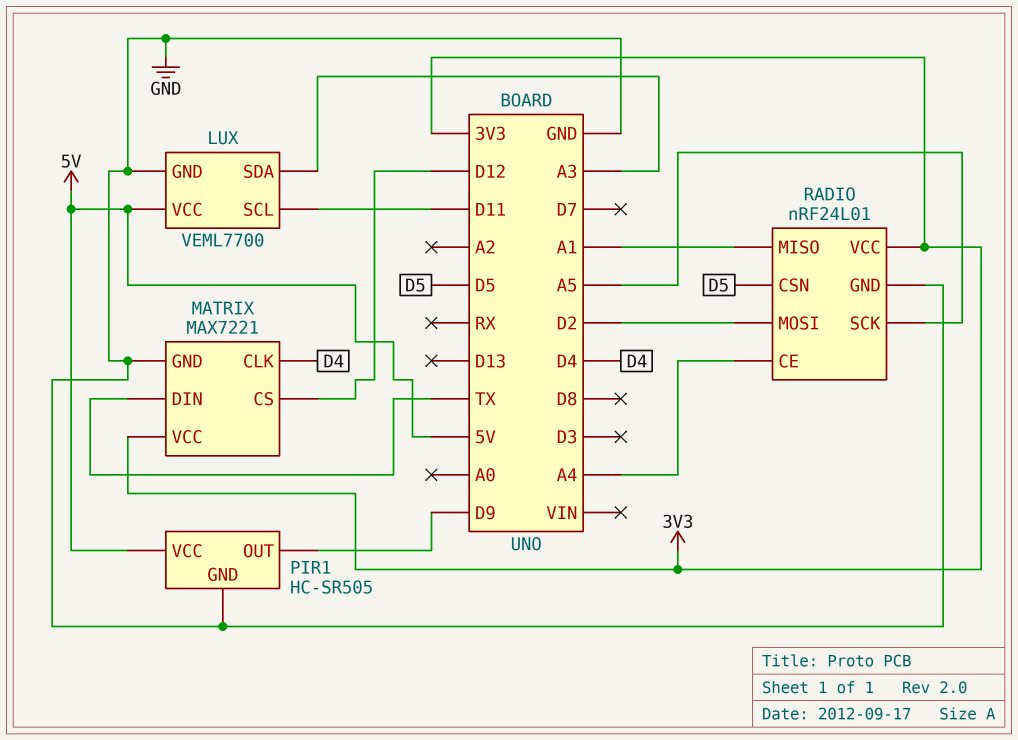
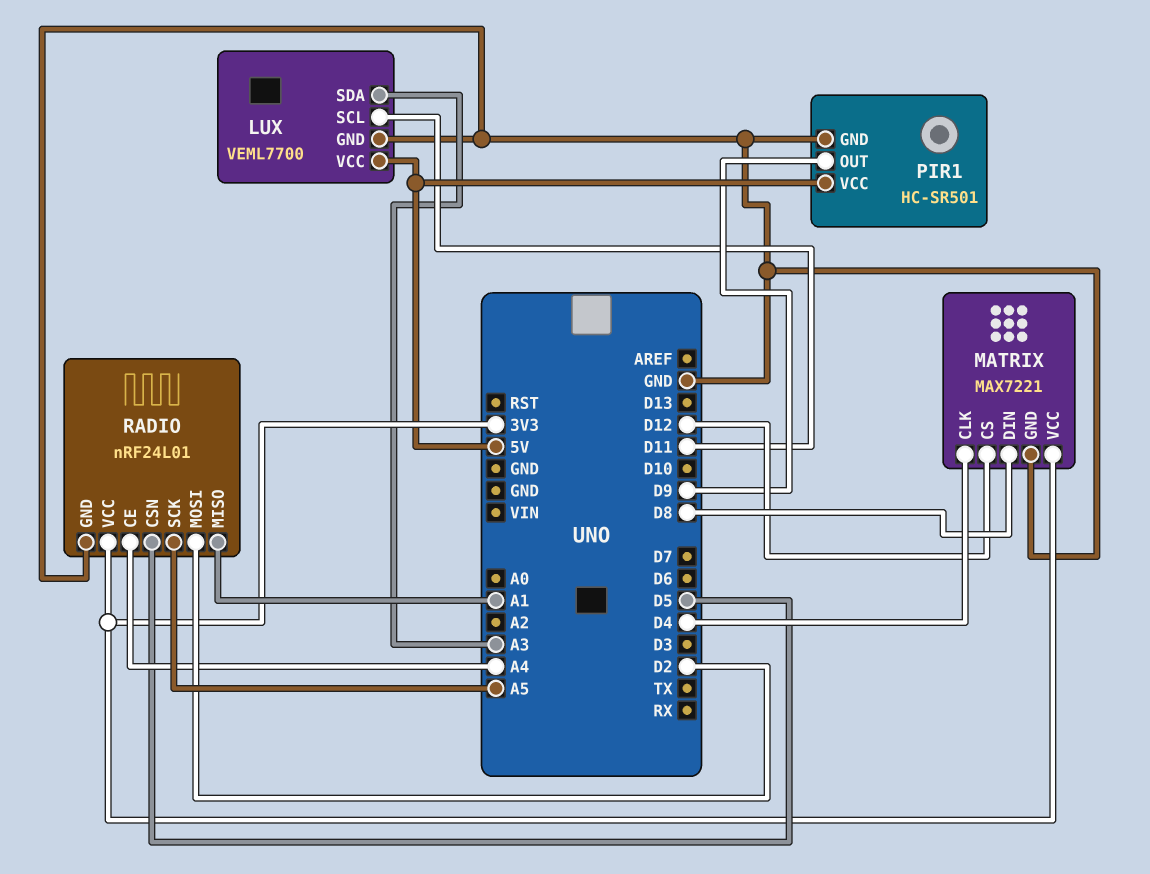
MATRIX pin DIN: TX -> D8
PIR1: HC-SR505 -> HC-SR501

